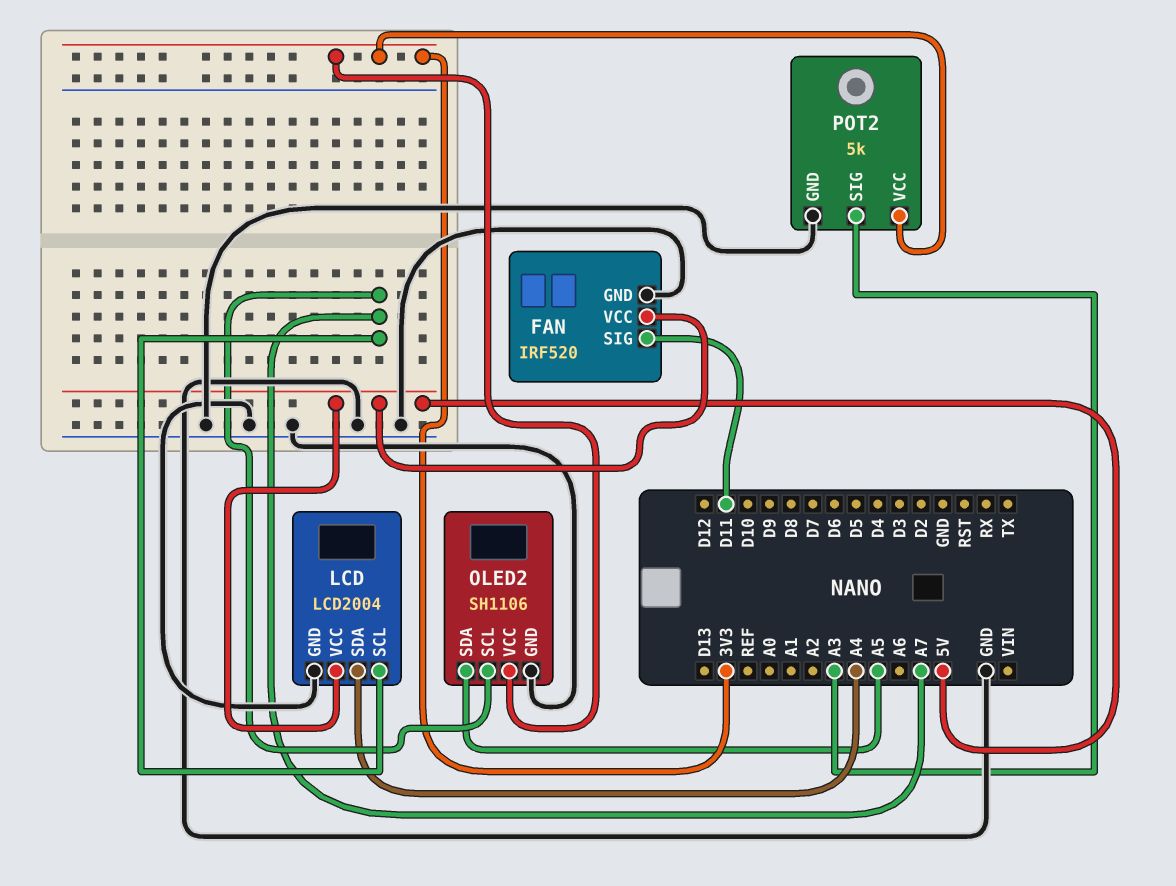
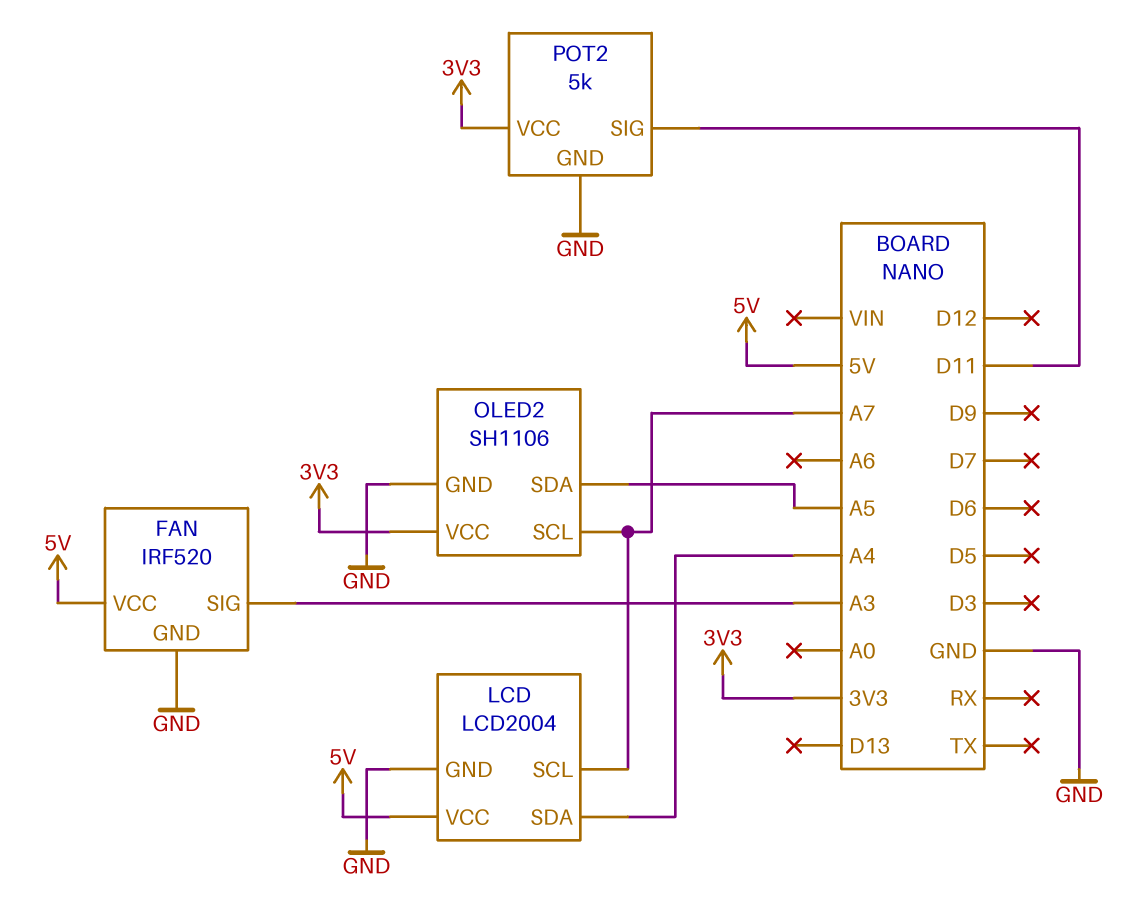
FAN pin SIG: D11 -> A3
POT2 pin SIG: A3 -> D11

